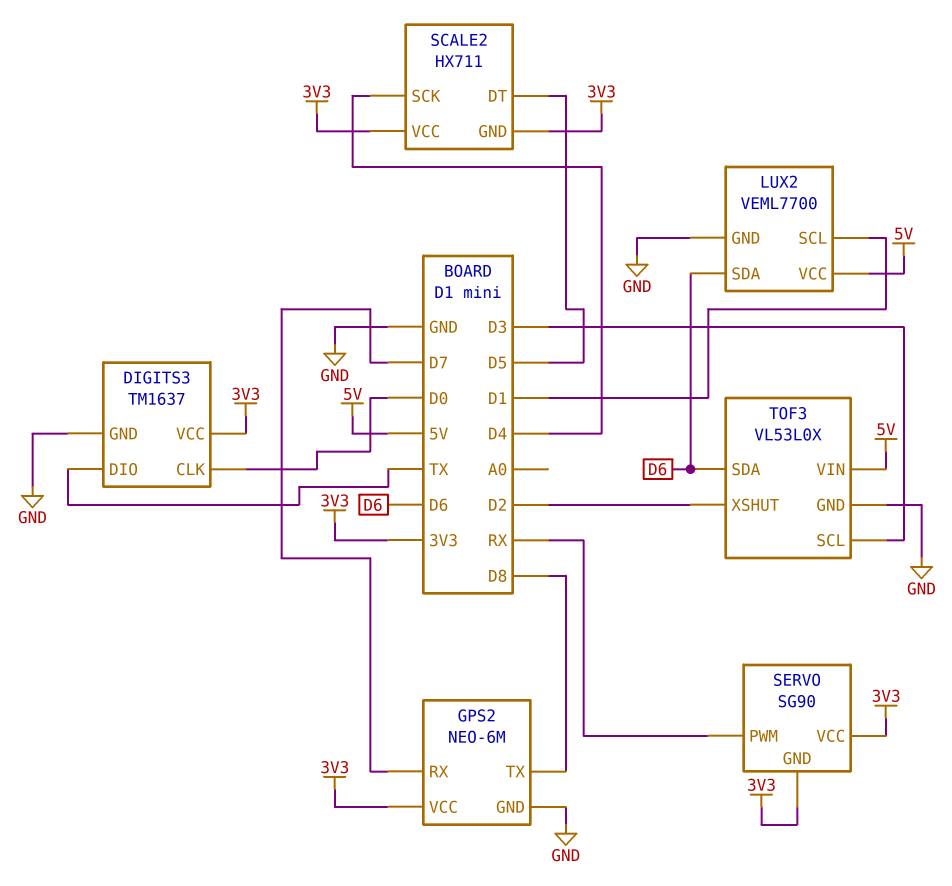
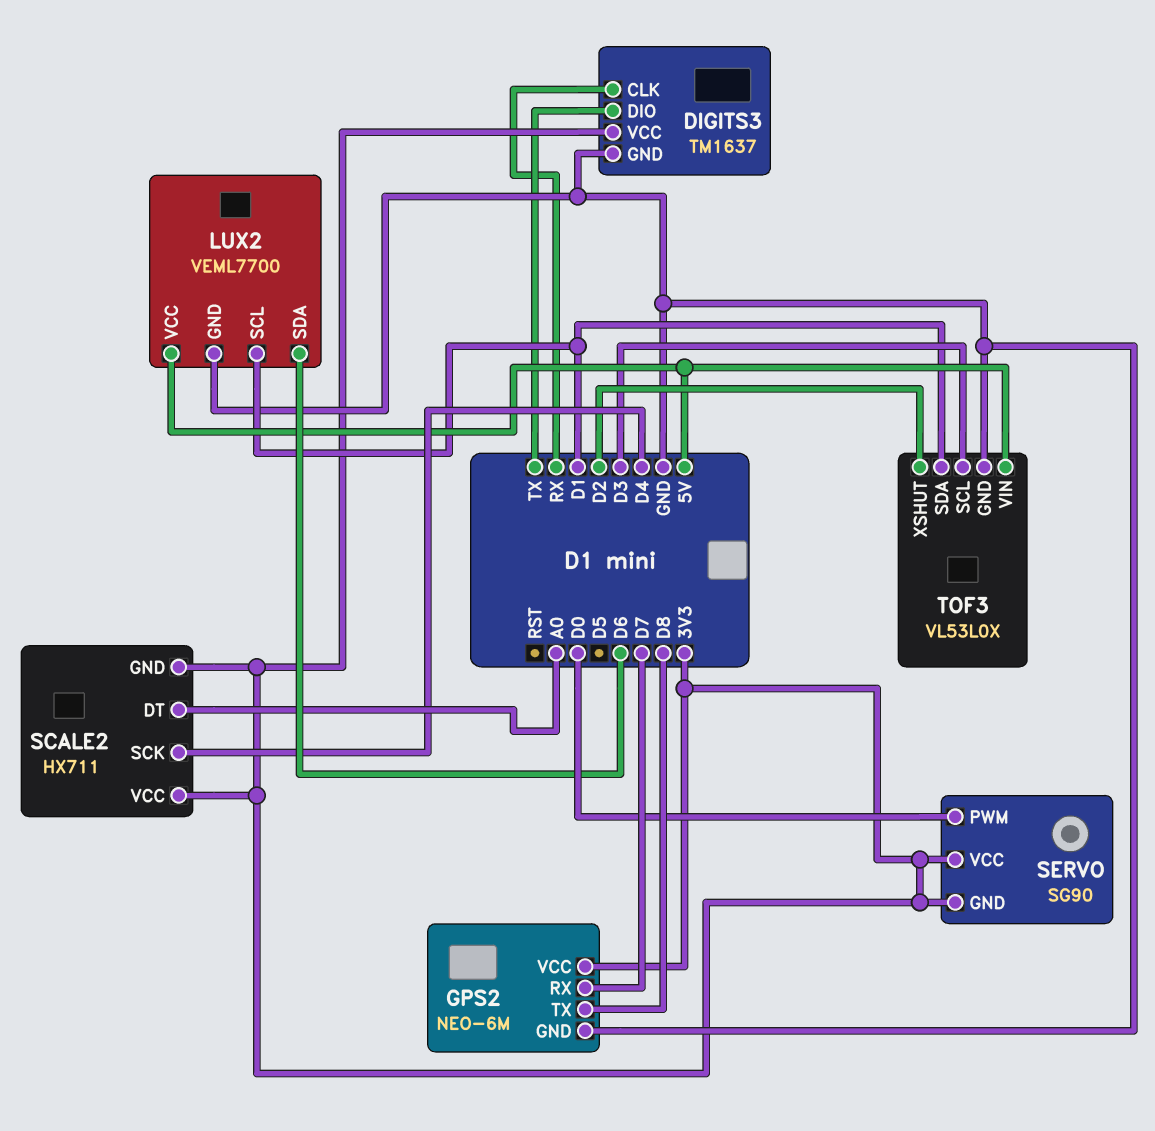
DIGITS3 pin CLK: D0 -> RX
SCALE2 pin DT: D5 -> A0
SERVO pin PWM: RX -> D0
TOF3 pin SDA: D6 -> D1

